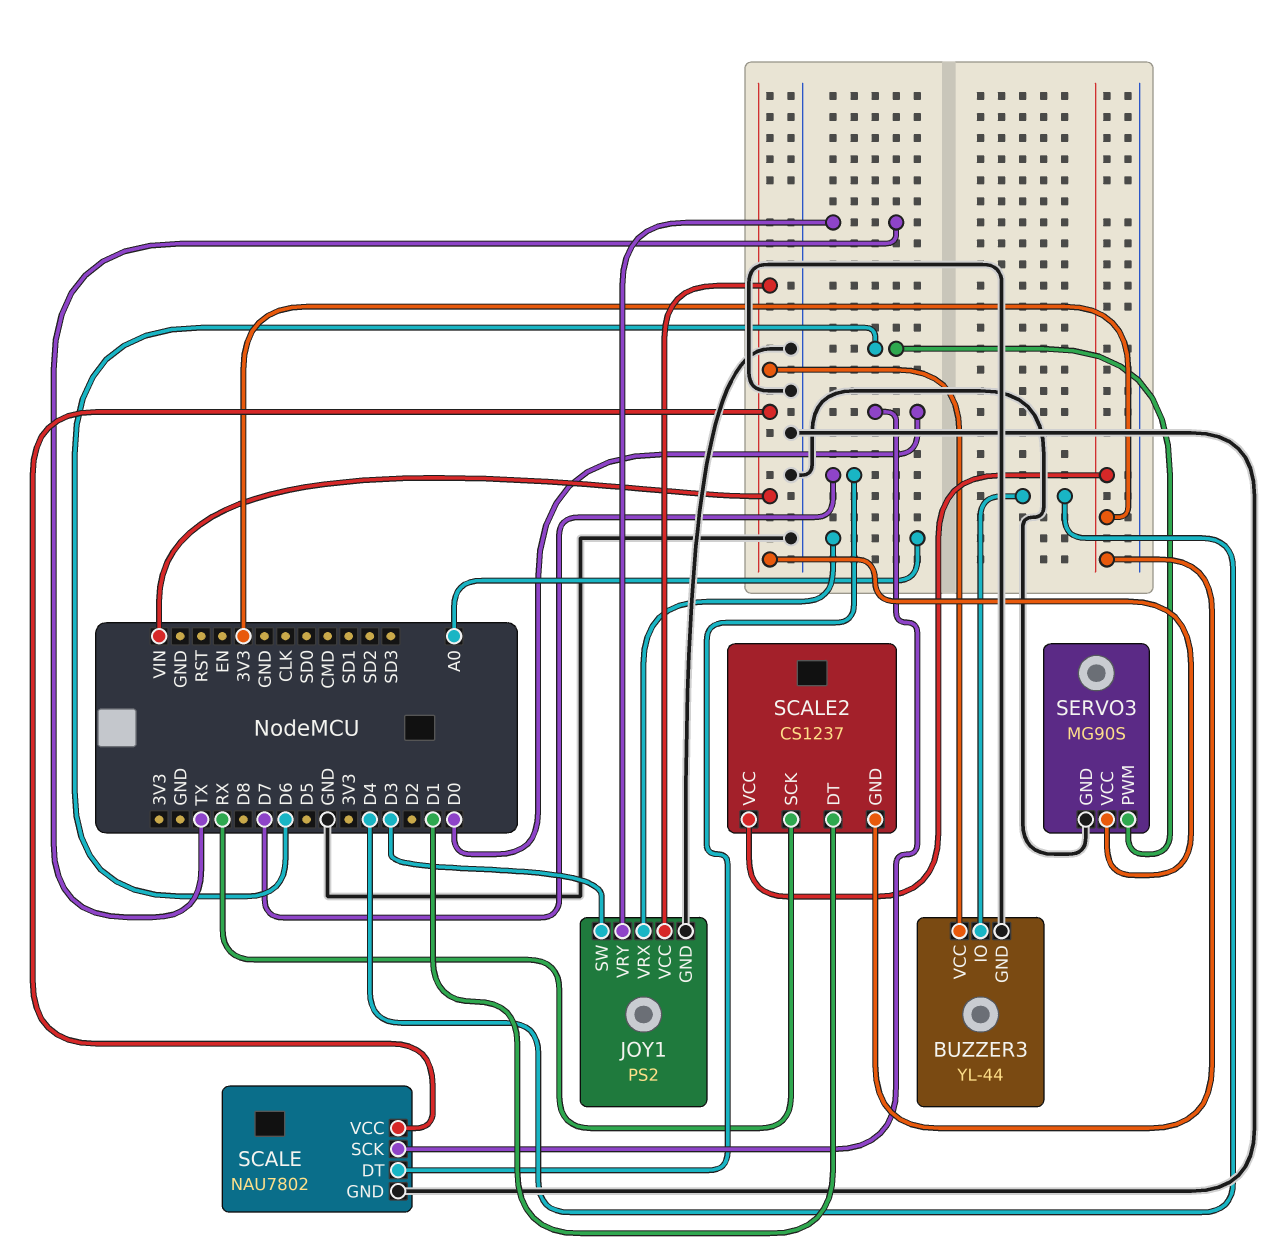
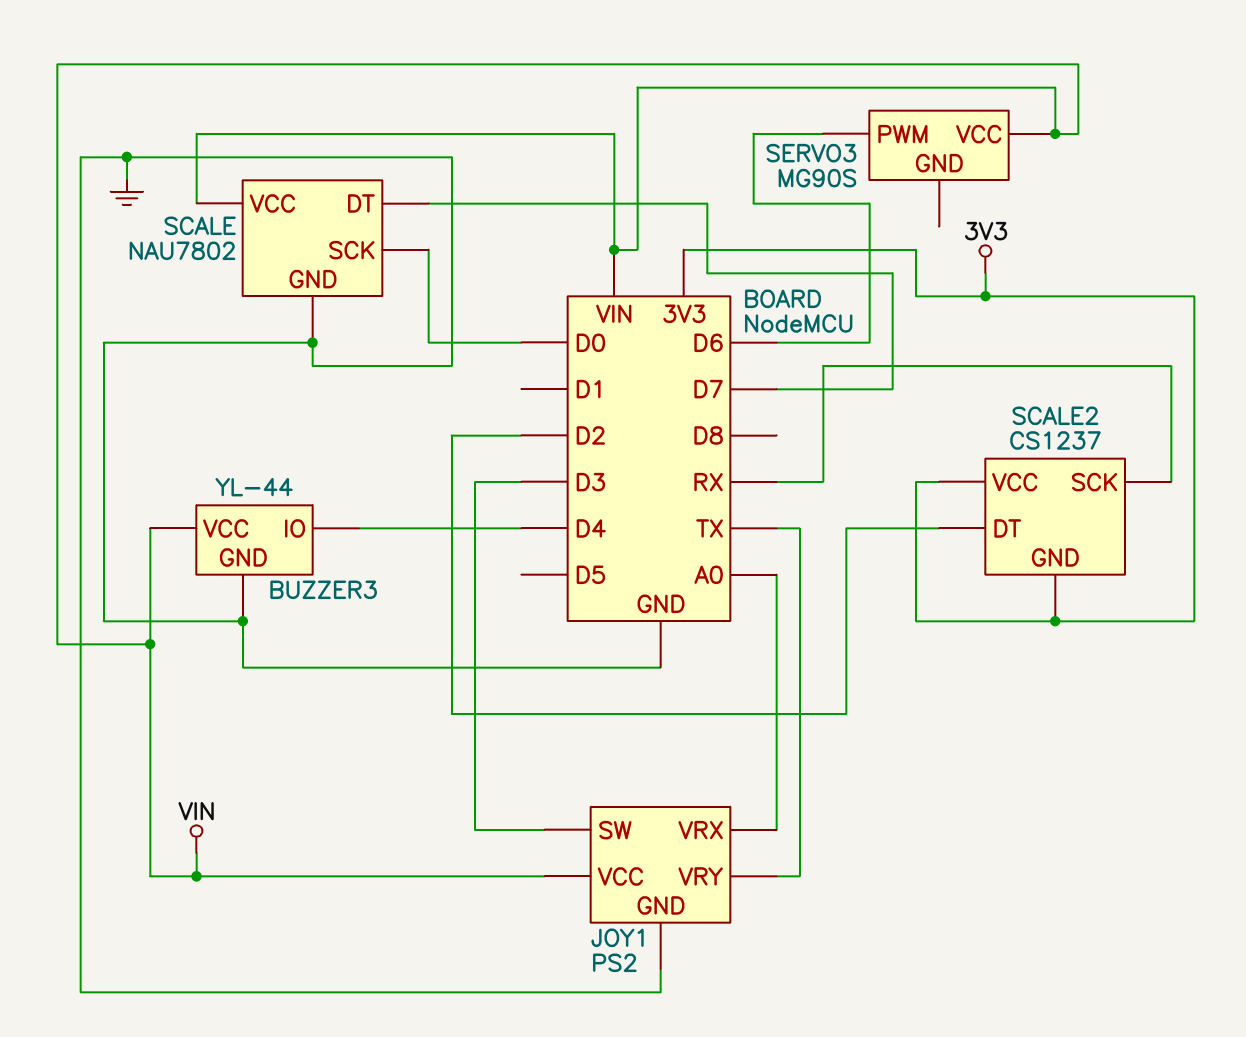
SCALE2 pin DT: D1 -> D2
SERVO3 pin GND: GND -> none

